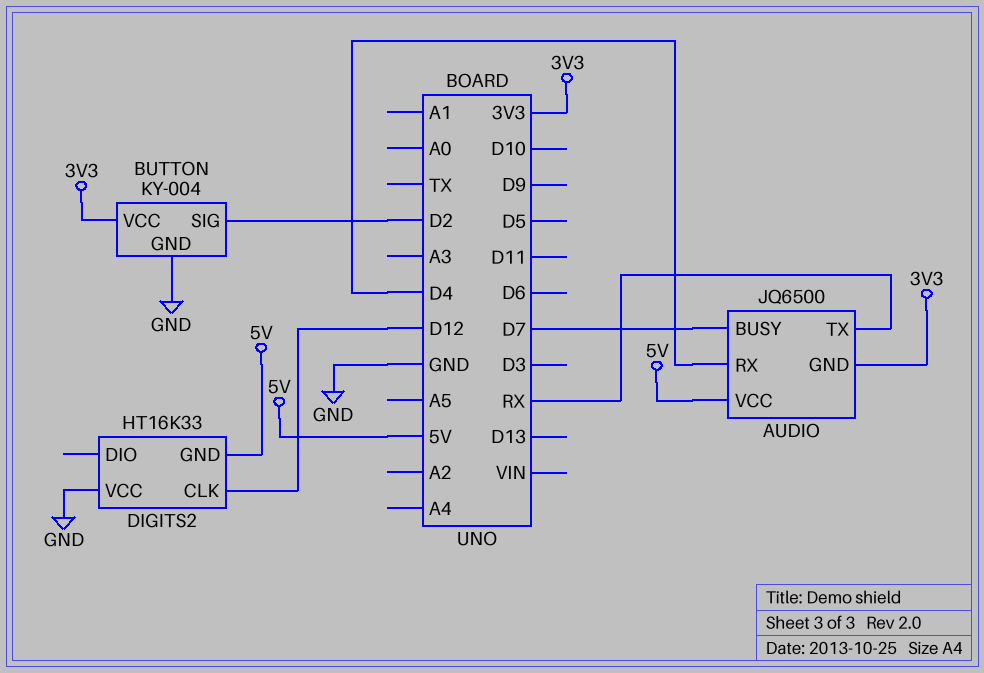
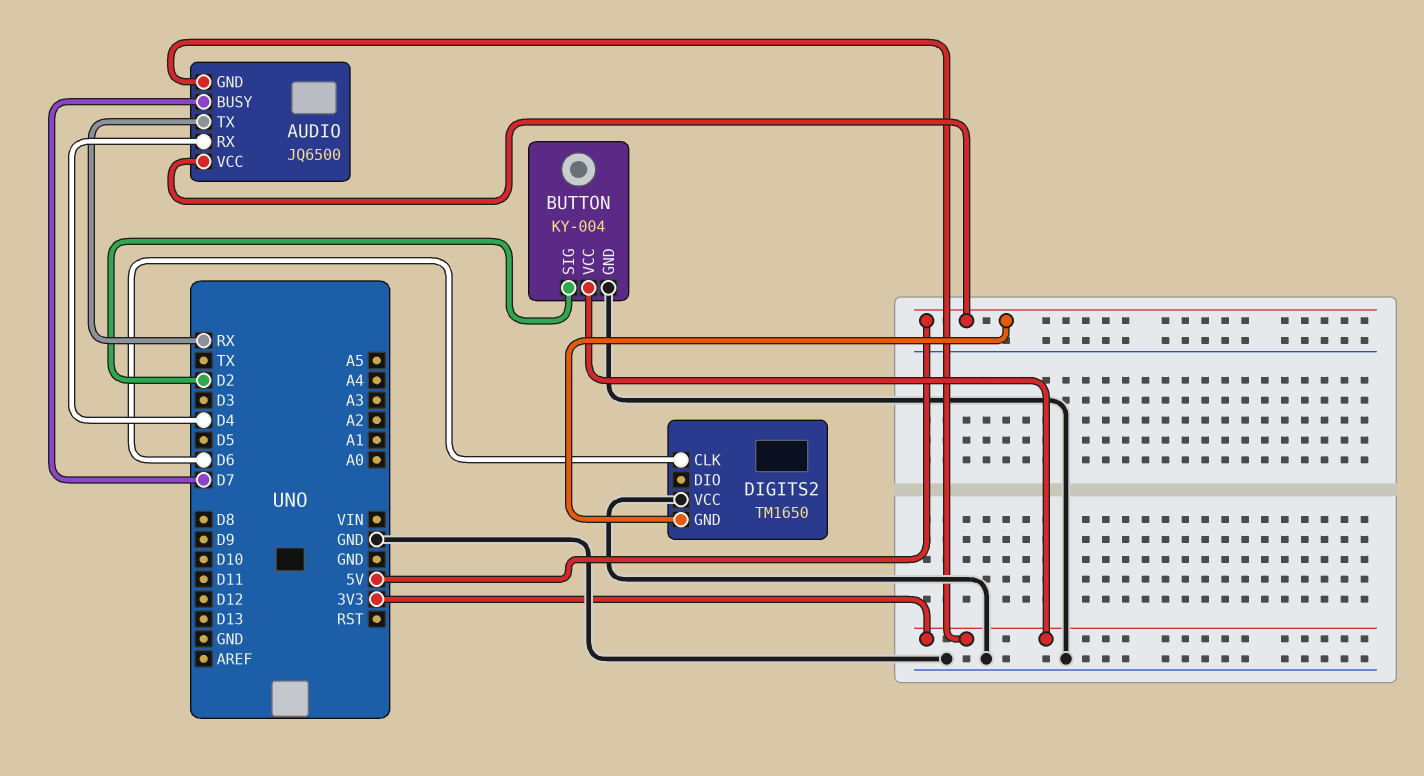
DIGITS2: HT16K33 -> TM1650
DIGITS2 pin CLK: D12 -> D6

